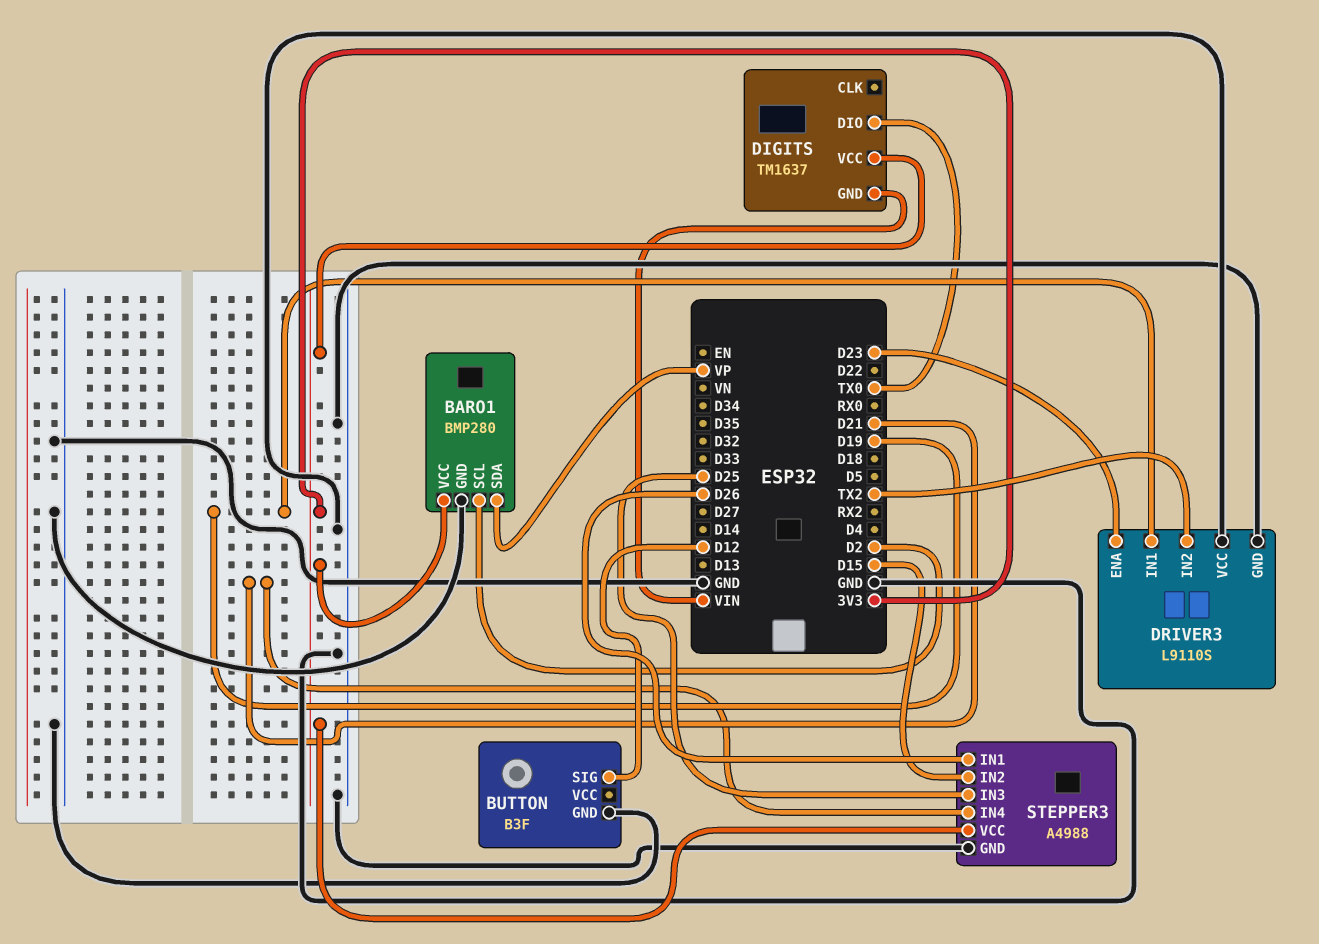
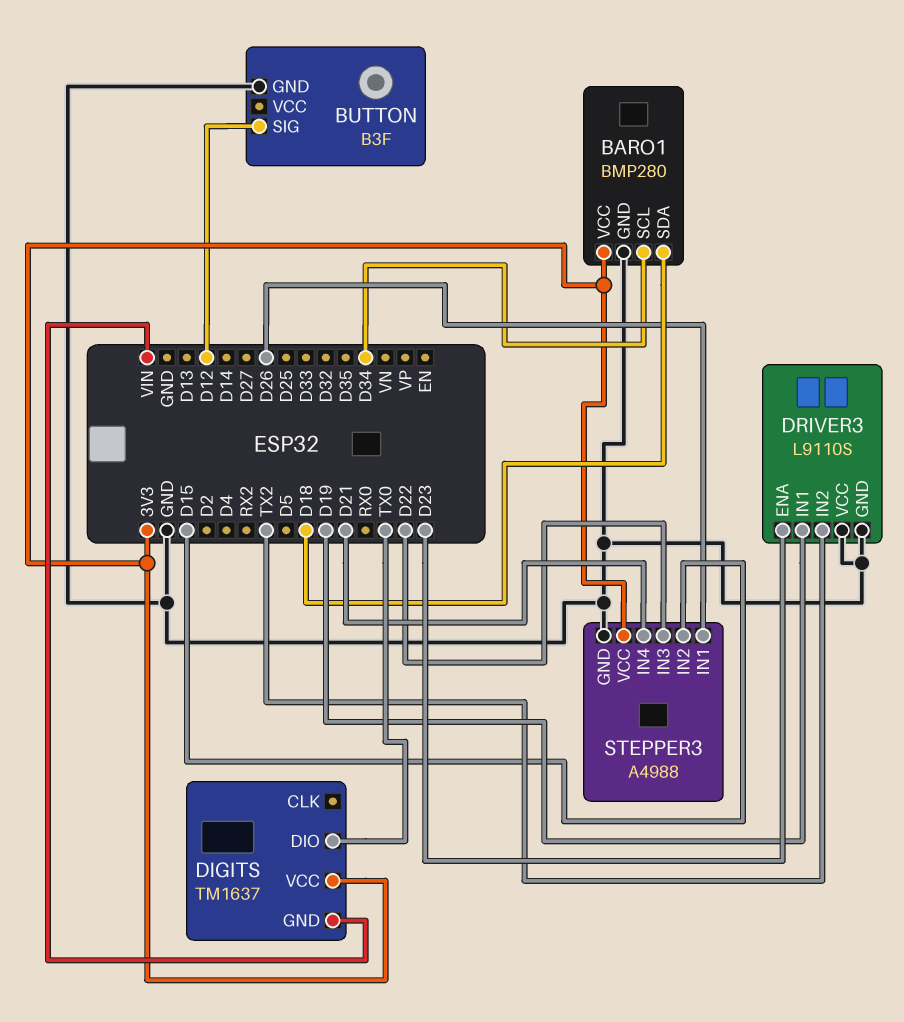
BARO1 pin SCL: D2 -> D34
BARO1 pin SDA: VP -> D18
STEPPER3 pin IN3: D25 -> D22

